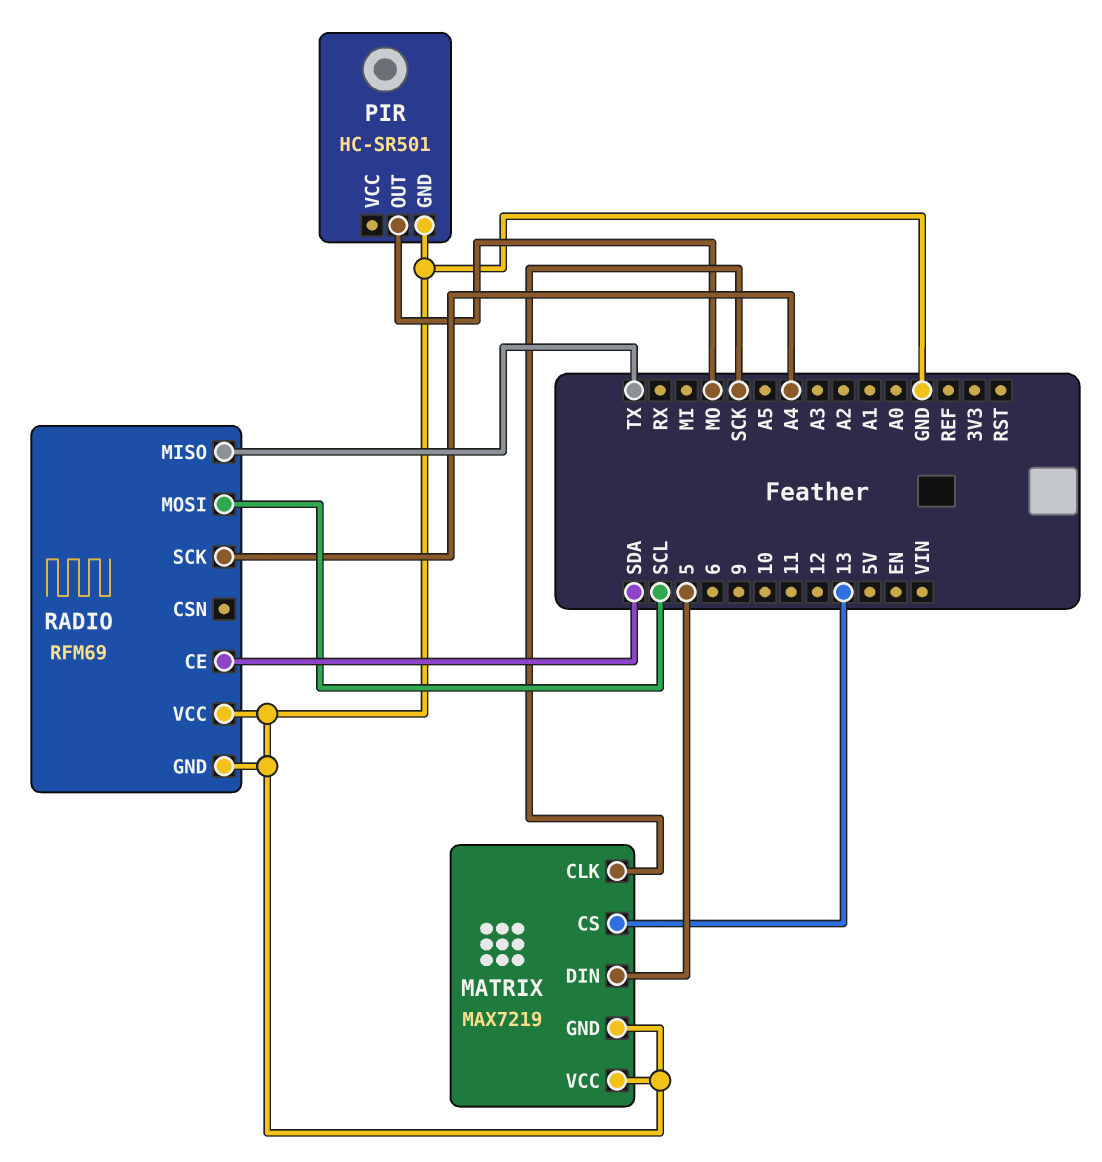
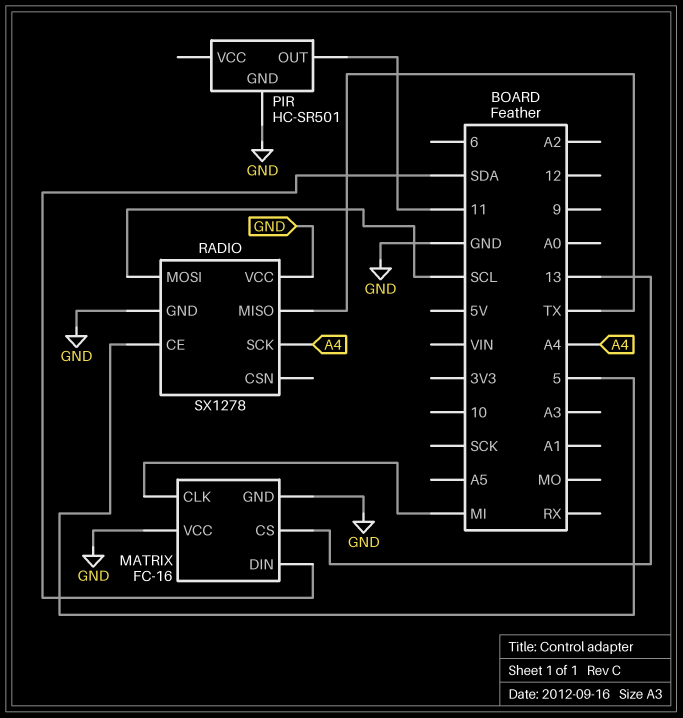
MATRIX: MAX7219 -> FC-16
MATRIX pin CLK: SCK -> MI
MATRIX pin DIN: 5 -> SDA
PIR pin OUT: MO -> 11
RADIO: RFM69 -> SX1278
RADIO pin CE: SDA -> 5

